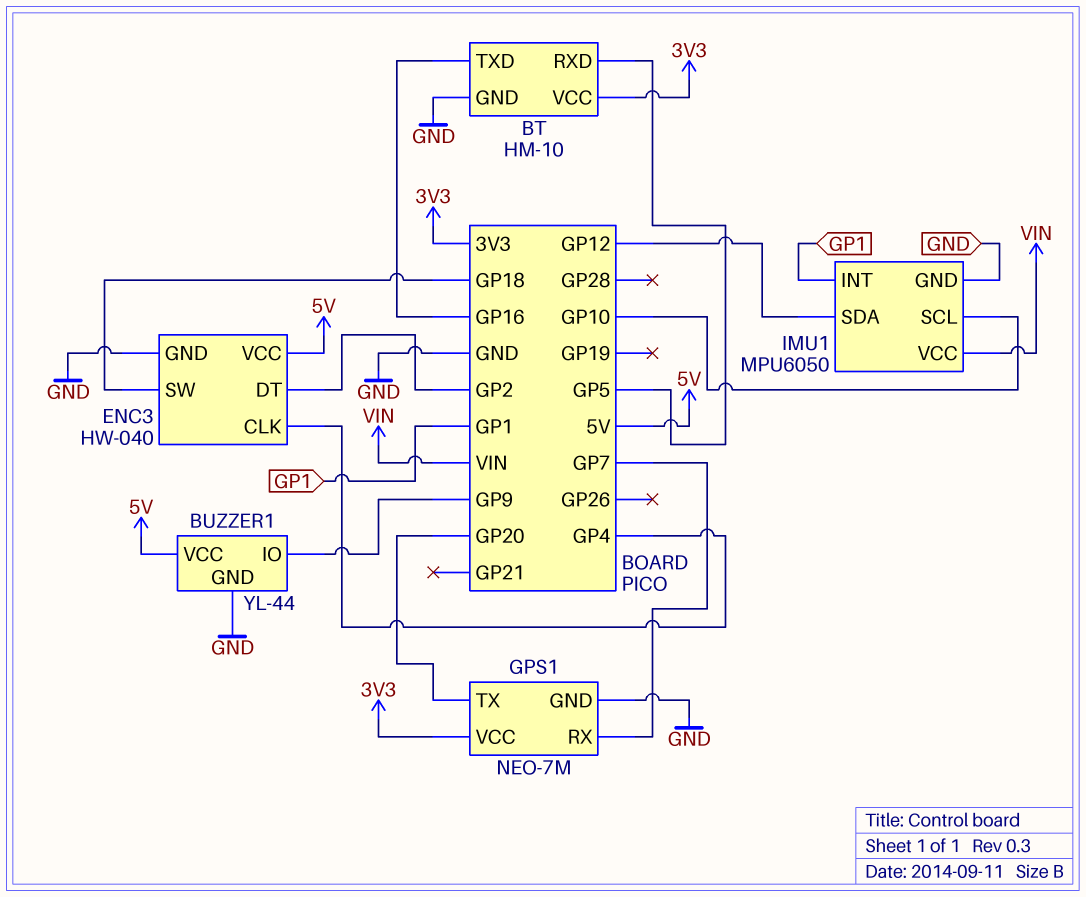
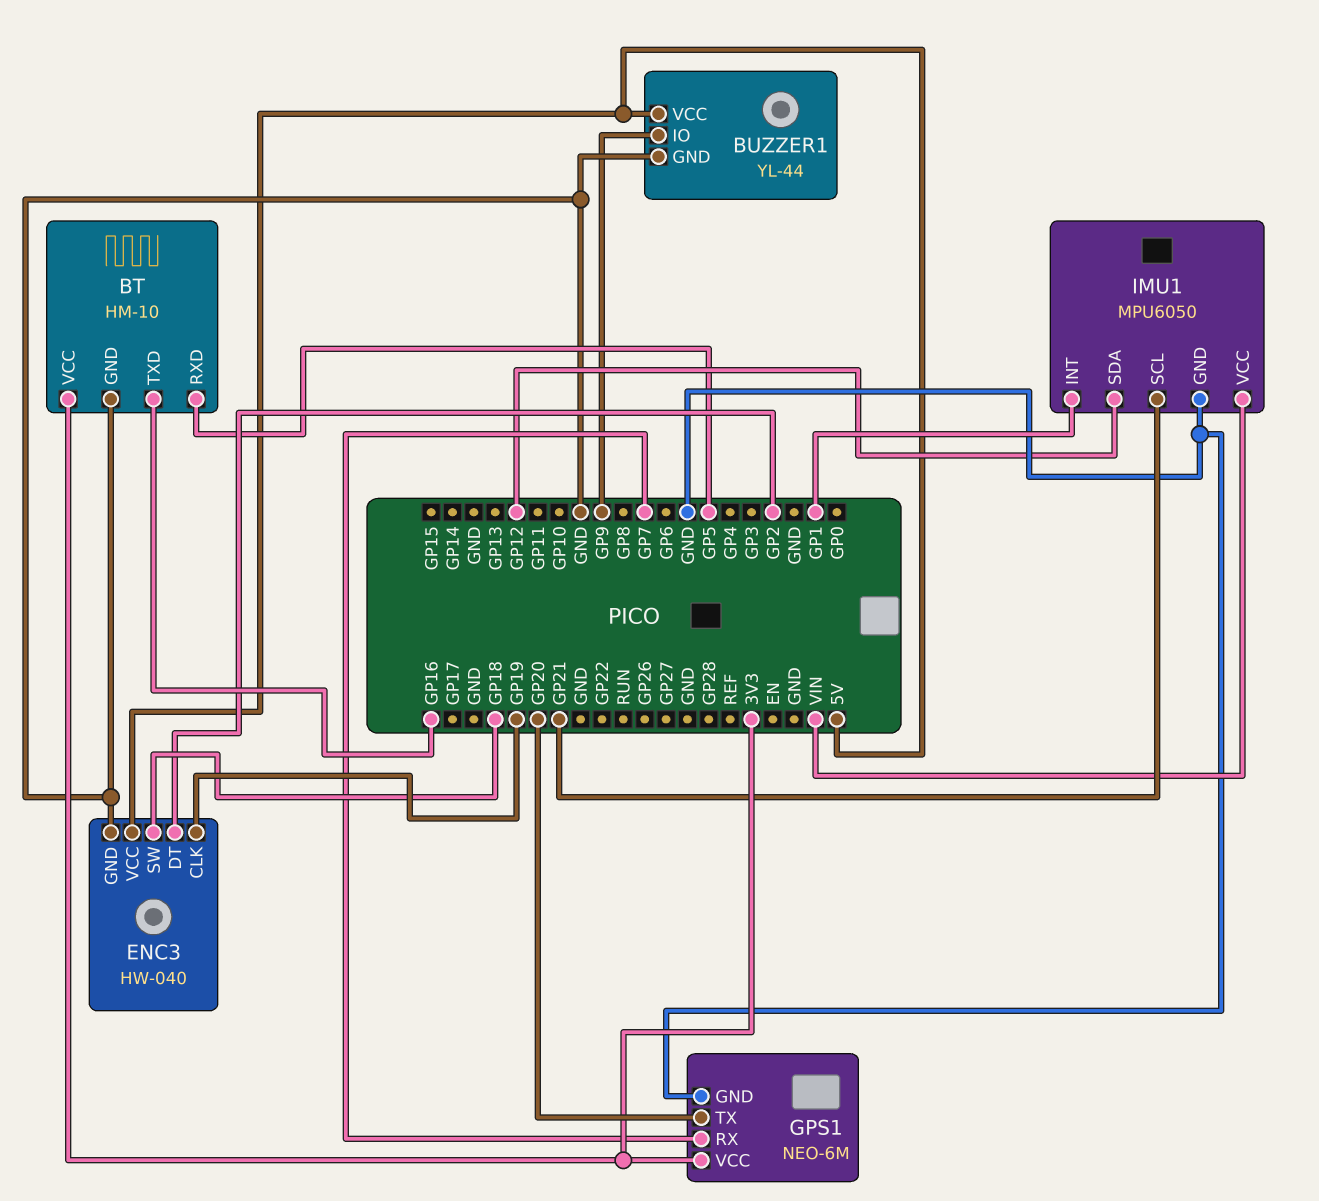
ENC3 pin CLK: GP4 -> GP19
GPS1: NEO-7M -> NEO-6M
IMU1 pin SCL: GP10 -> GP21

